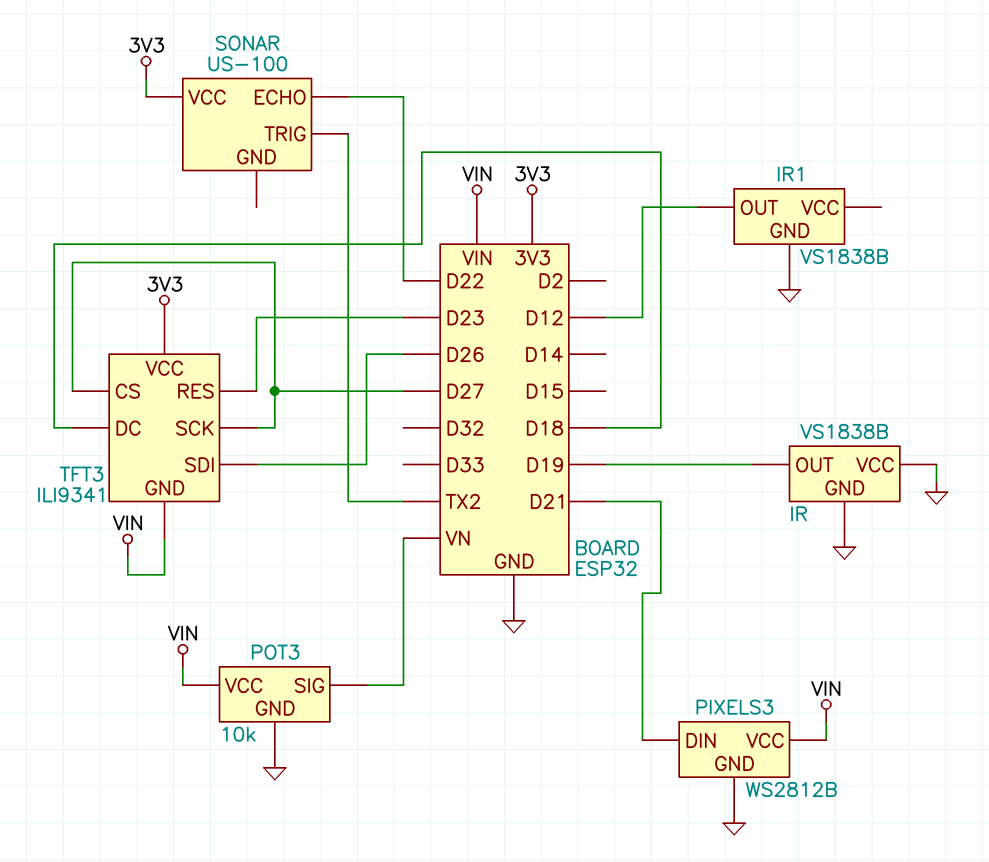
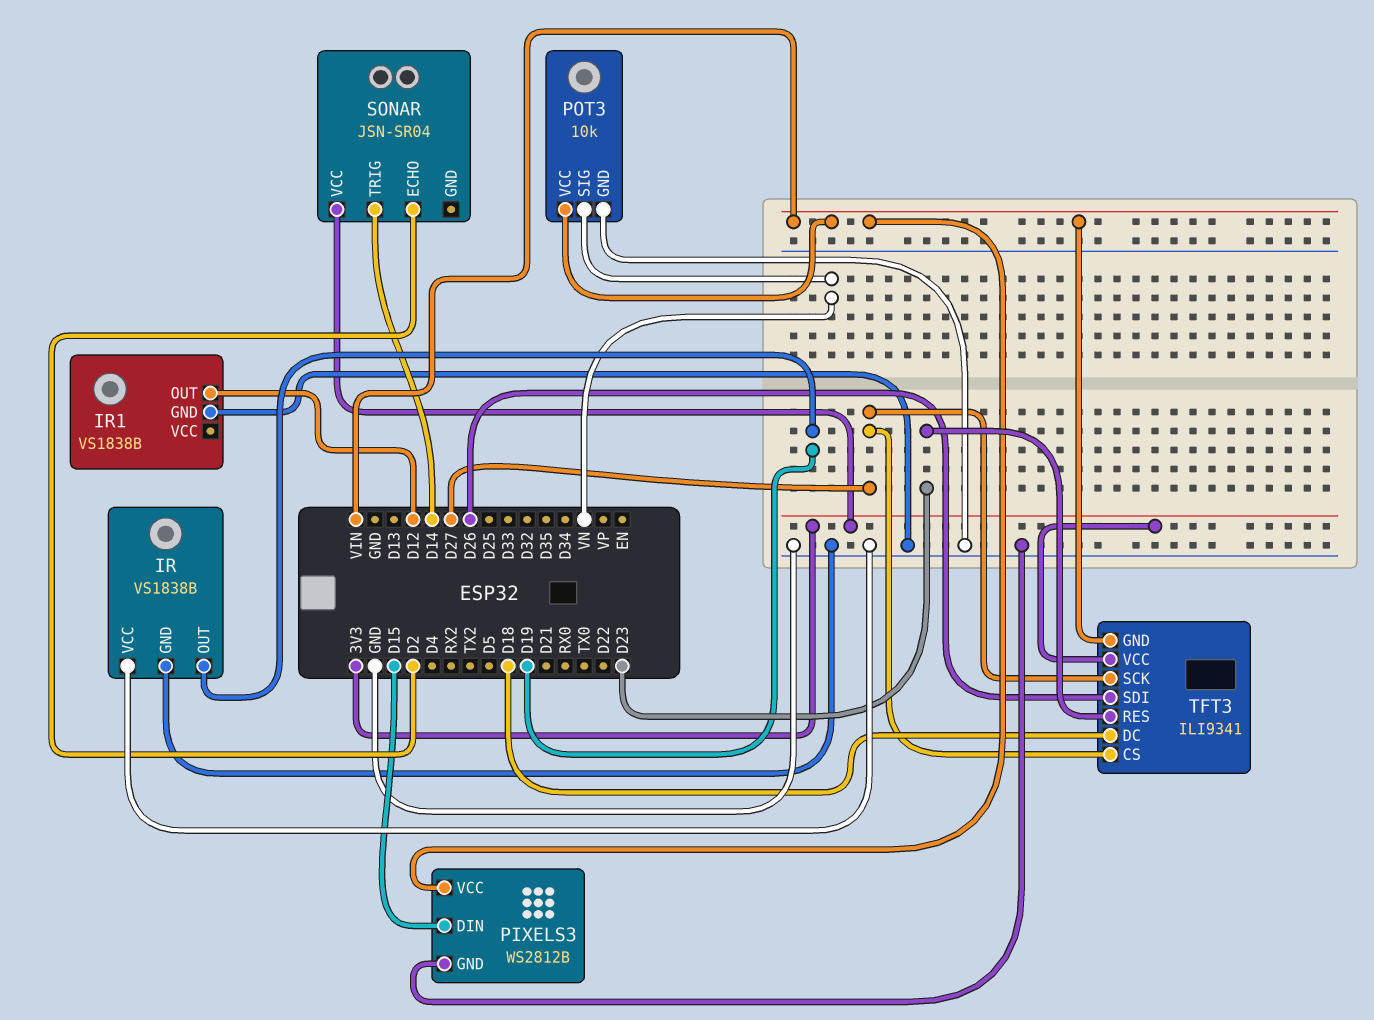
PIXELS3 pin DIN: D21 -> D15
SONAR: US-100 -> JSN-SR04
SONAR pin ECHO: D22 -> D2
SONAR pin TRIG: TX2 -> D14

